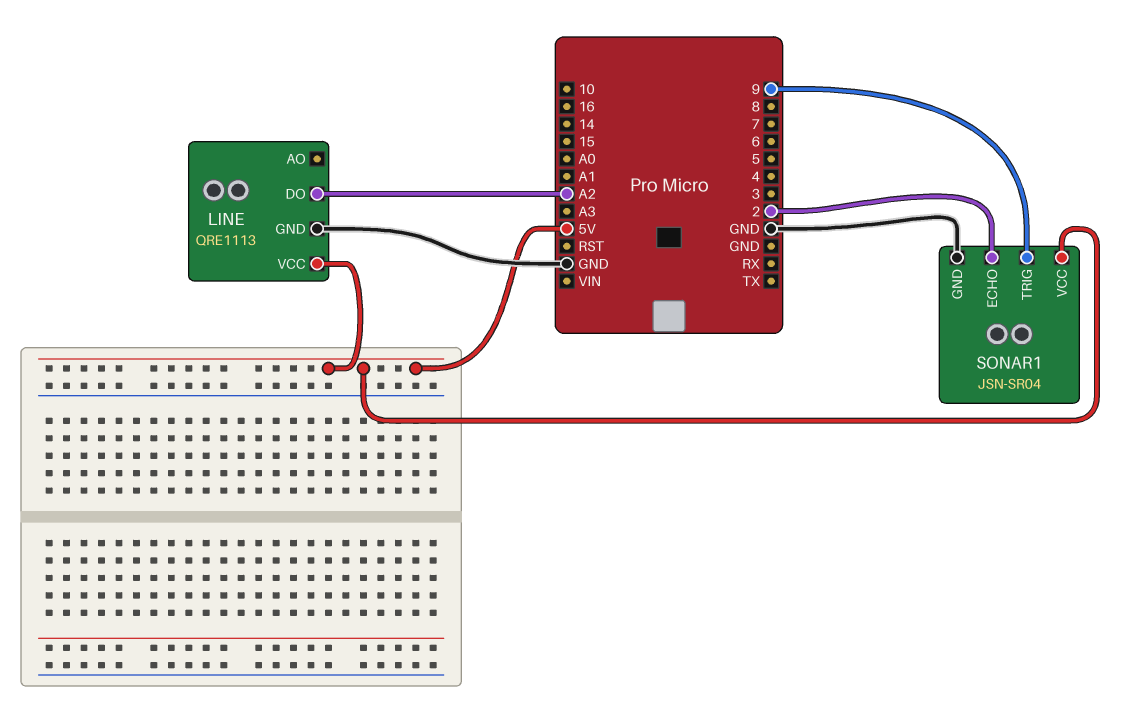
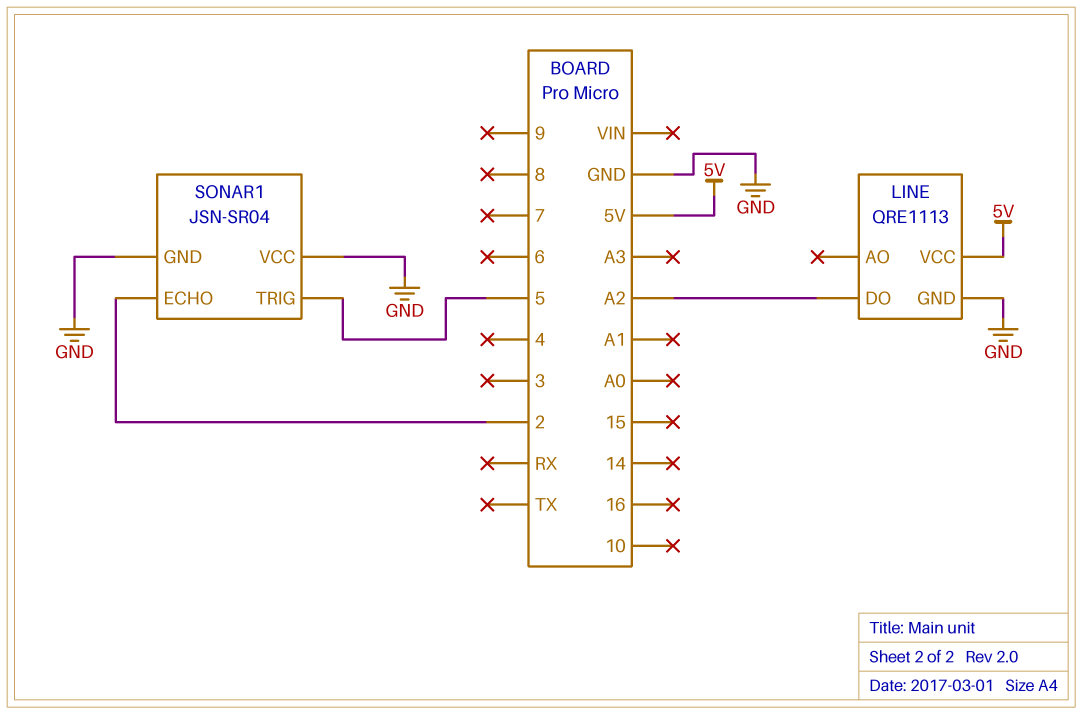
SONAR1 pin TRIG: 9 -> 5
SONAR1 pin VCC: 5V -> GND

